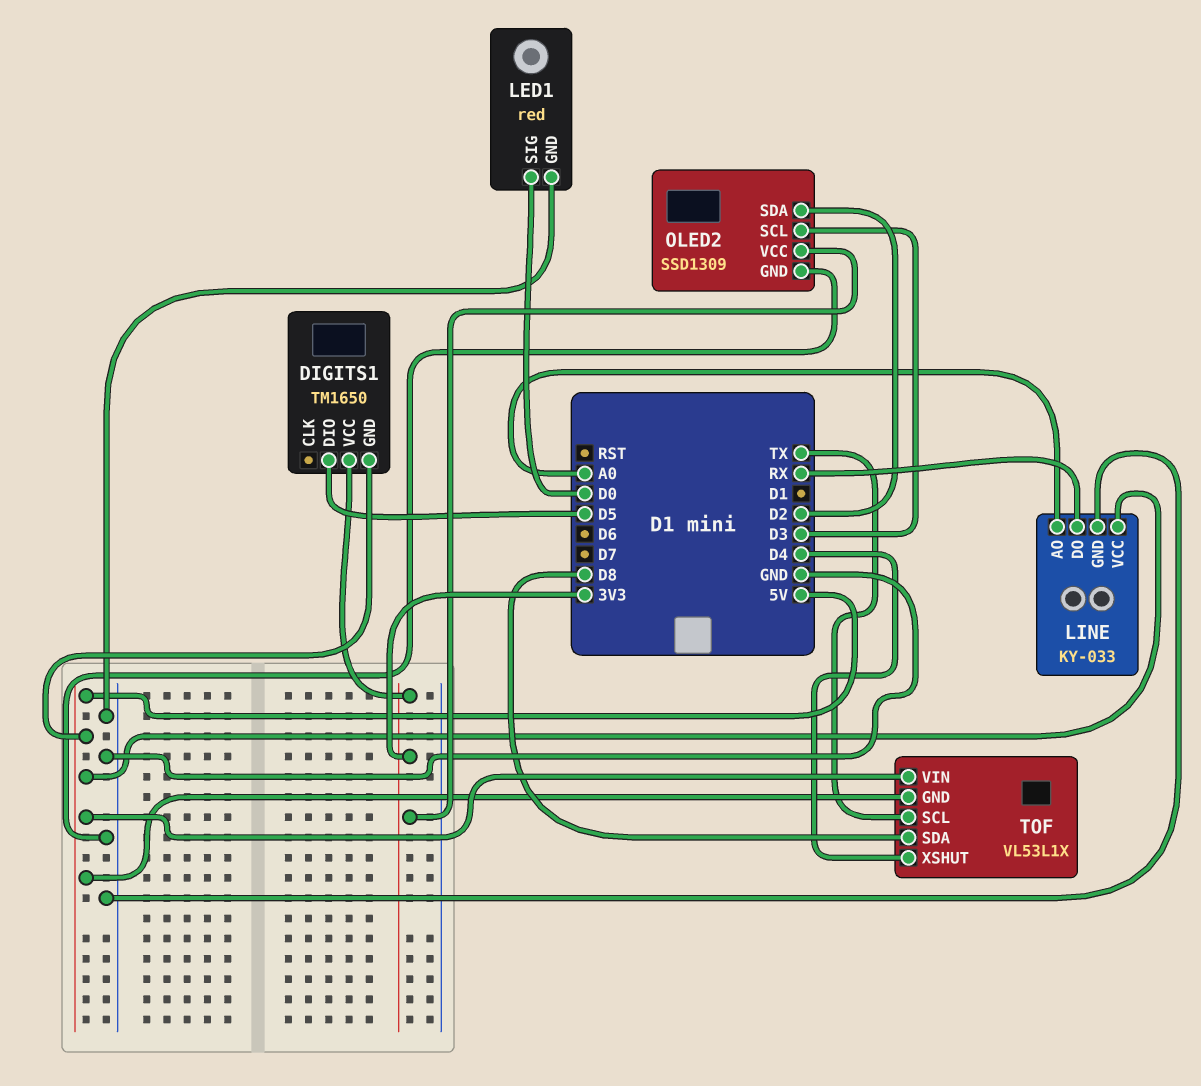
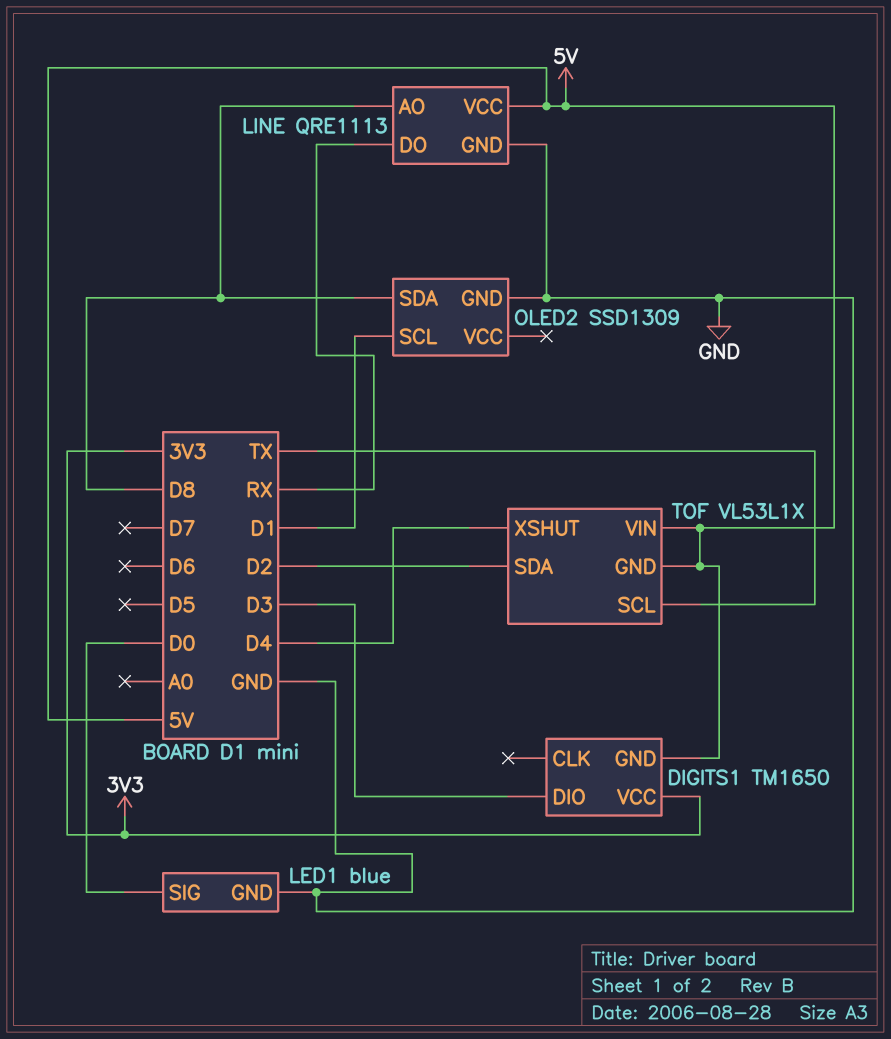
DIGITS1 pin DIO: D5 -> D3
LED1: red -> blue
LINE: KY-033 -> QRE1113
LINE pin AO: A0 -> D8
OLED2 pin SCL: D3 -> D1
OLED2 pin SDA: D2 -> D8
OLED2 pin VCC: 3V3 -> none
TOF pin SDA: D8 -> D2

